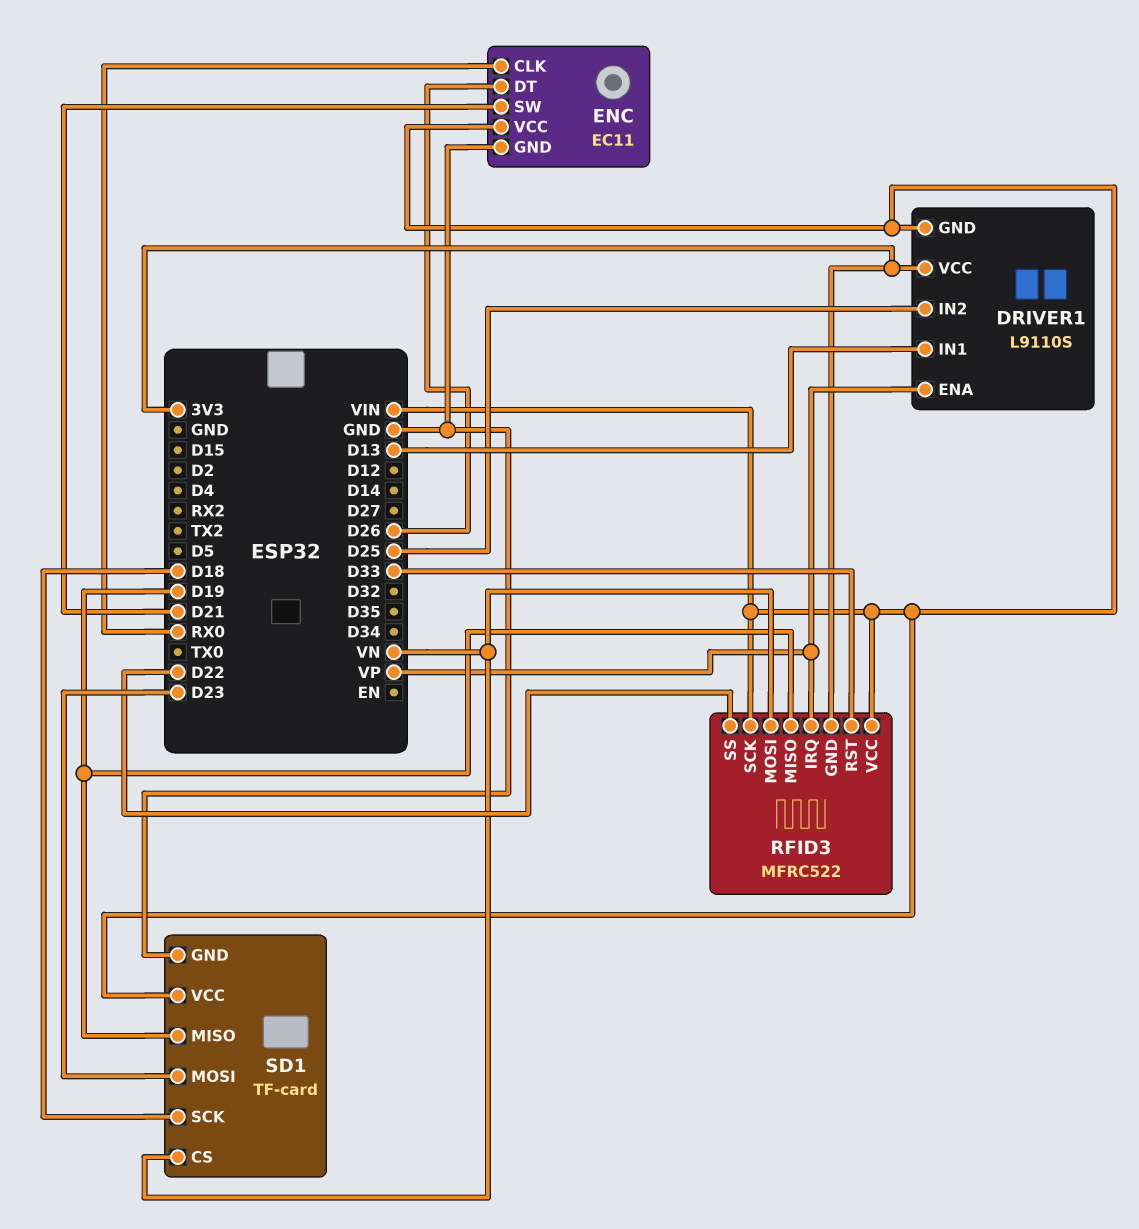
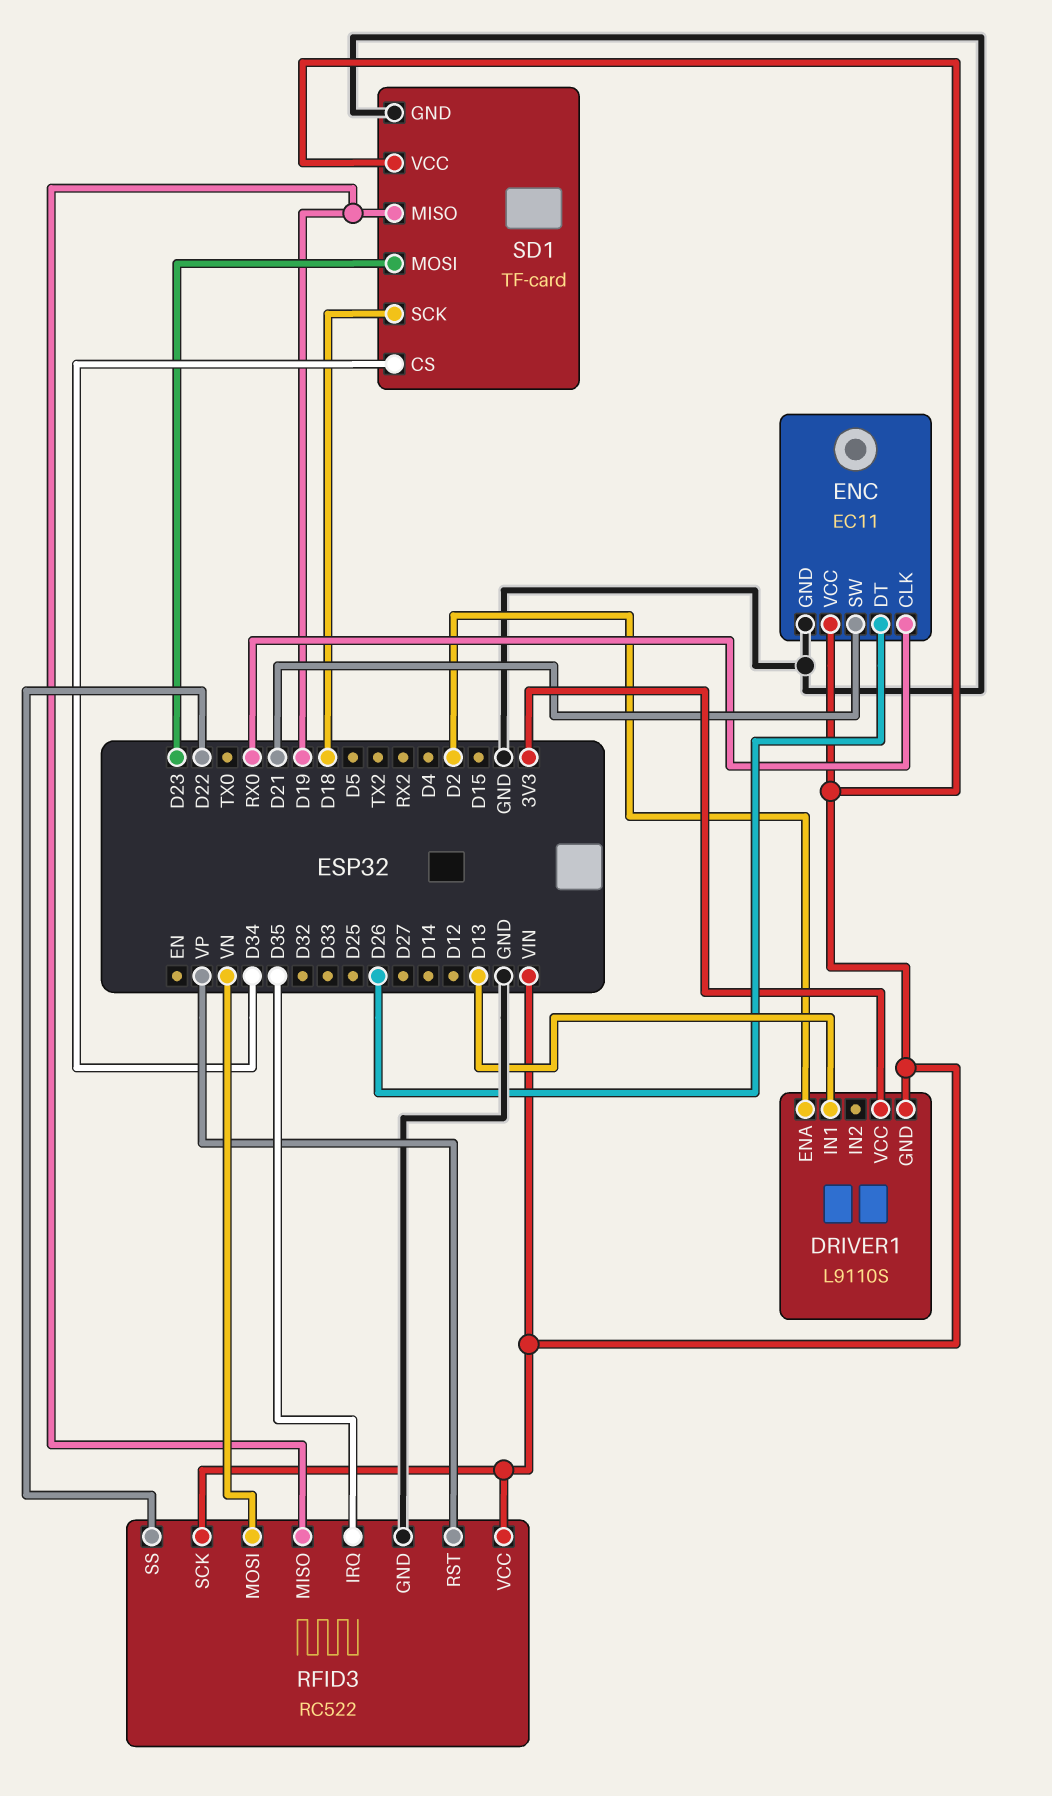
DRIVER1 pin ENA: VP -> D2
DRIVER1 pin IN2: D25 -> none
RFID3: MFRC522 -> RC522
RFID3 pin GND: 3V3 -> GND
RFID3 pin IRQ: VP -> D35
RFID3 pin RST: D33 -> VP
SD1 pin CS: VN -> D34

